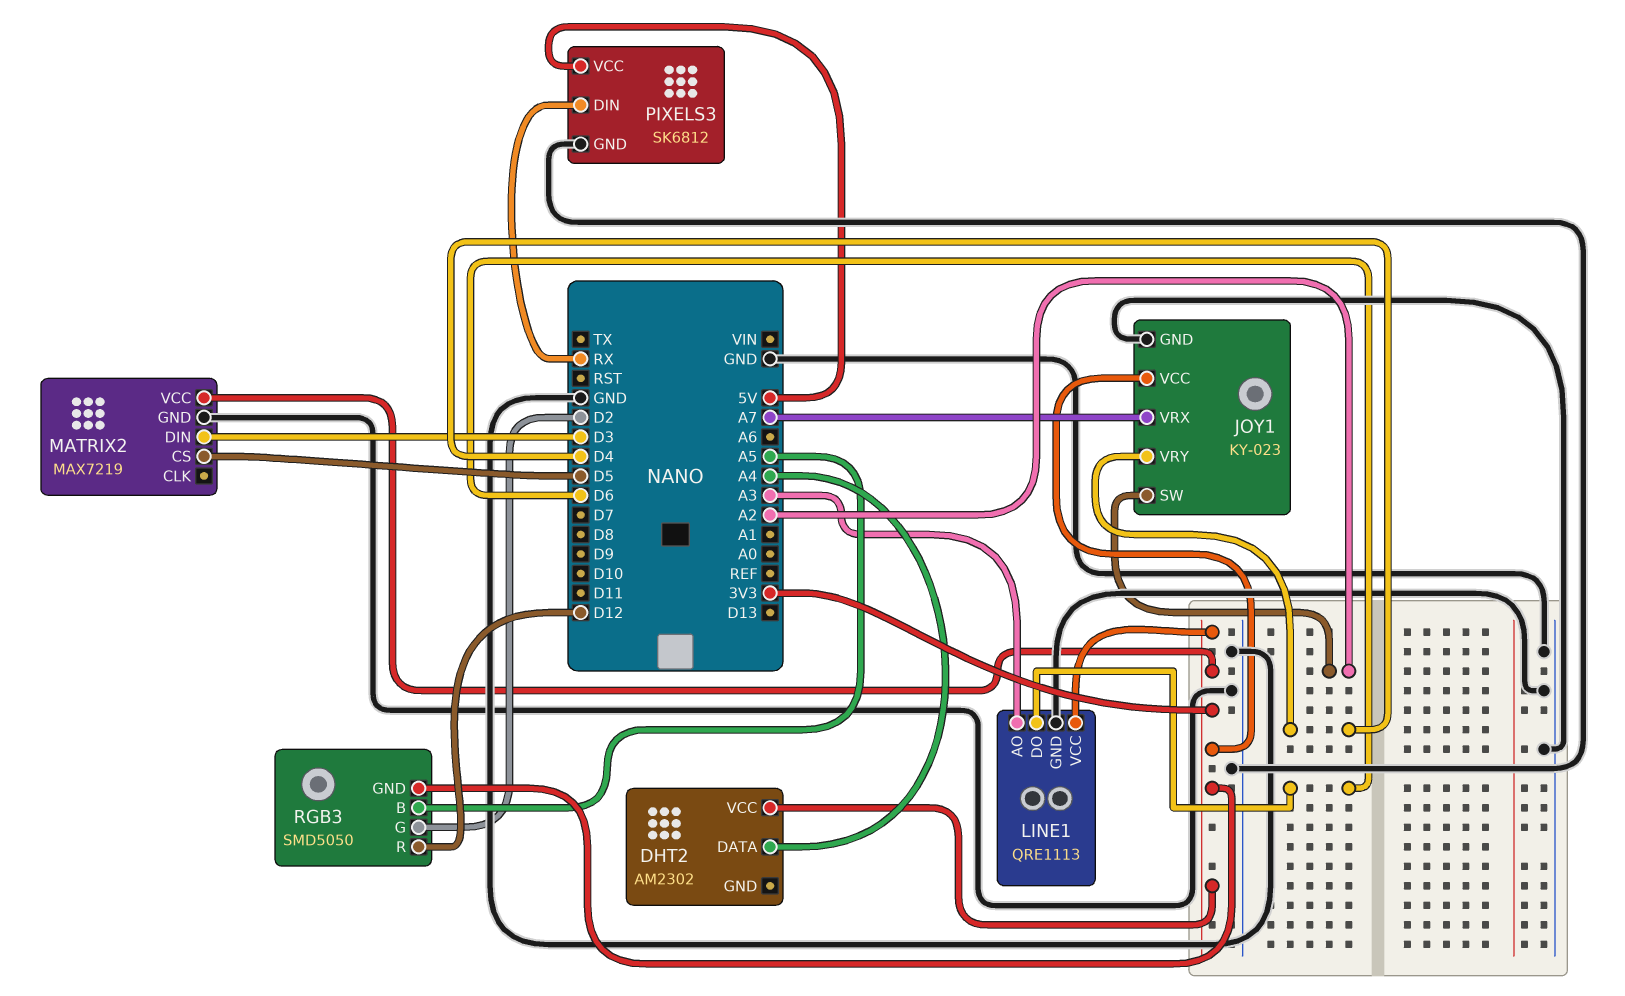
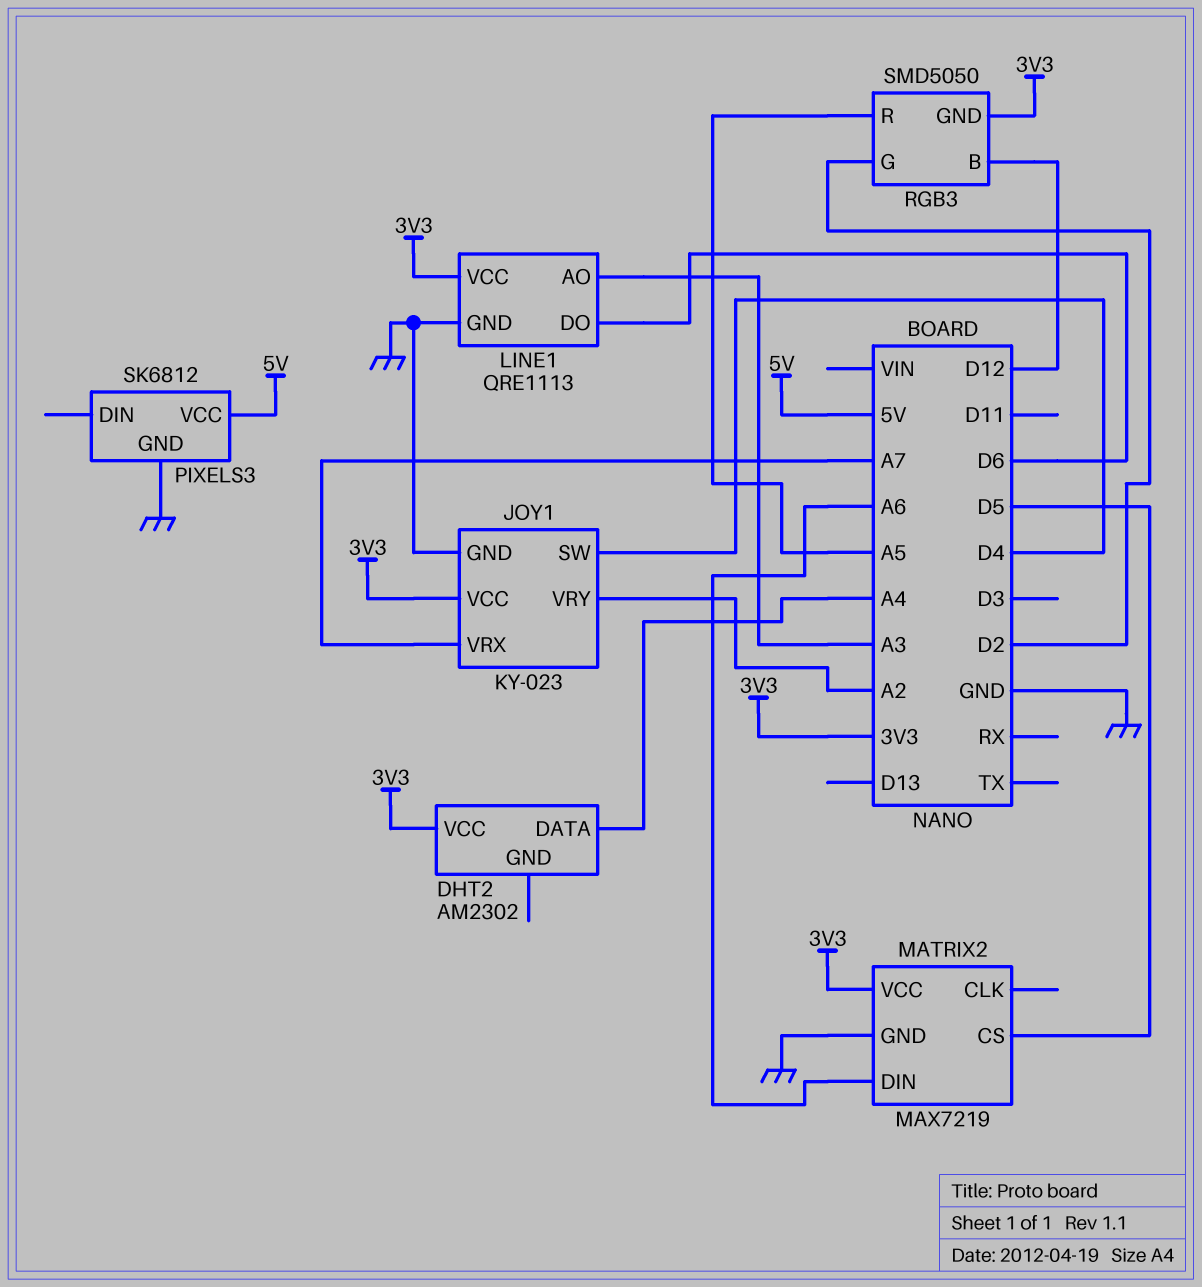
JOY1 pin SW: A2 -> D4
JOY1 pin VRY: D4 -> A2
MATRIX2 pin DIN: D3 -> A6
PIXELS3 pin DIN: RX -> none
RGB3 pin B: A5 -> D12
RGB3 pin R: D12 -> A5

